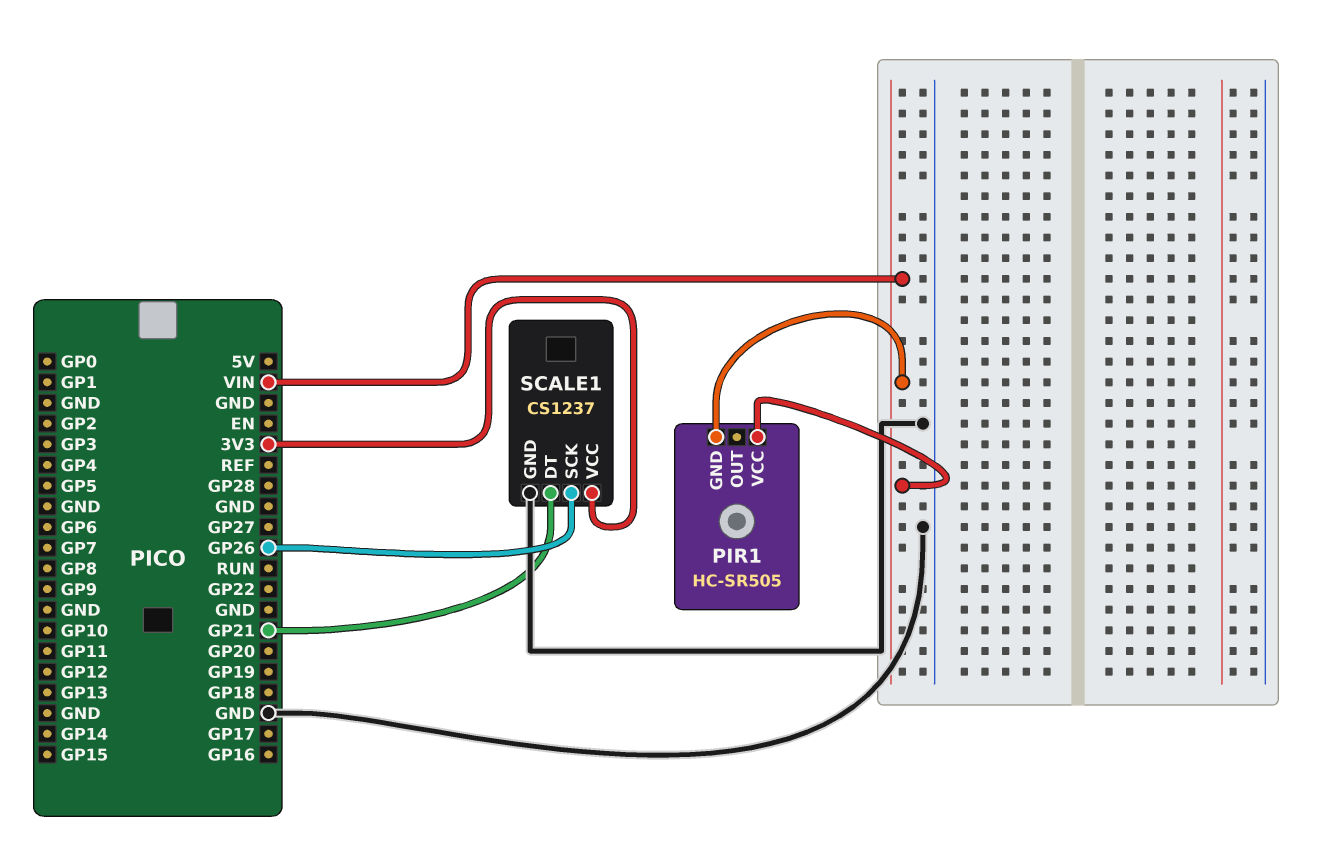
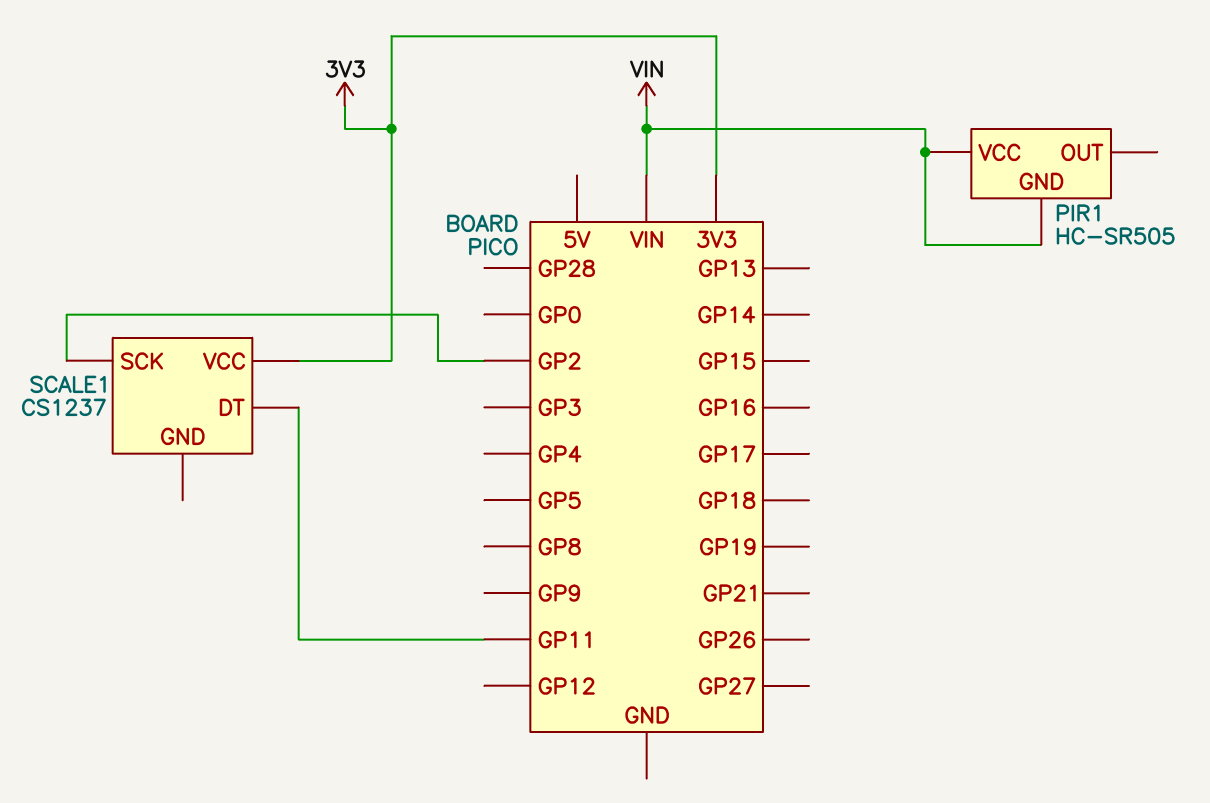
SCALE1 pin DT: GP21 -> GP11
SCALE1 pin GND: GND -> none
SCALE1 pin SCK: GP26 -> GP2

